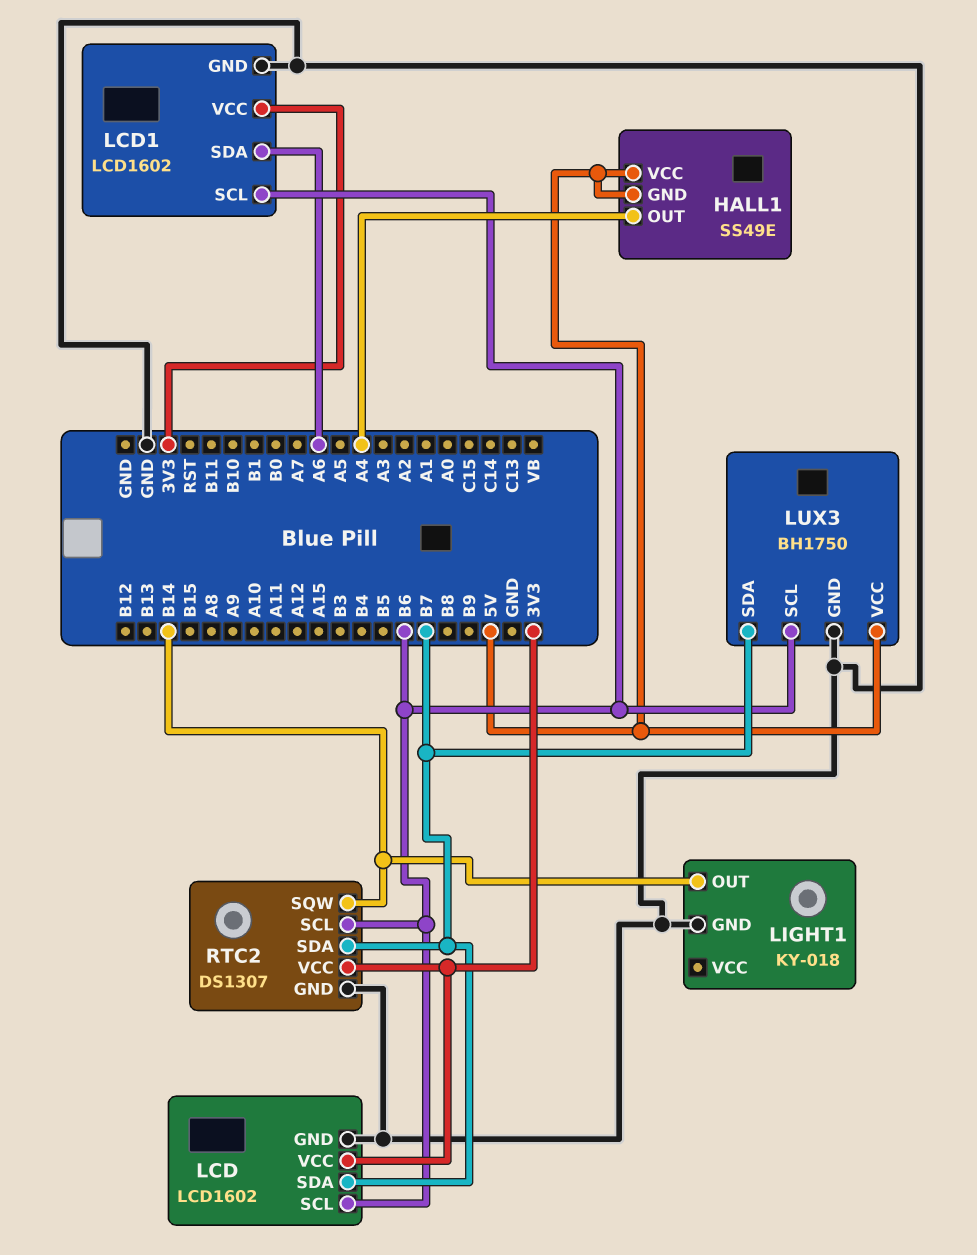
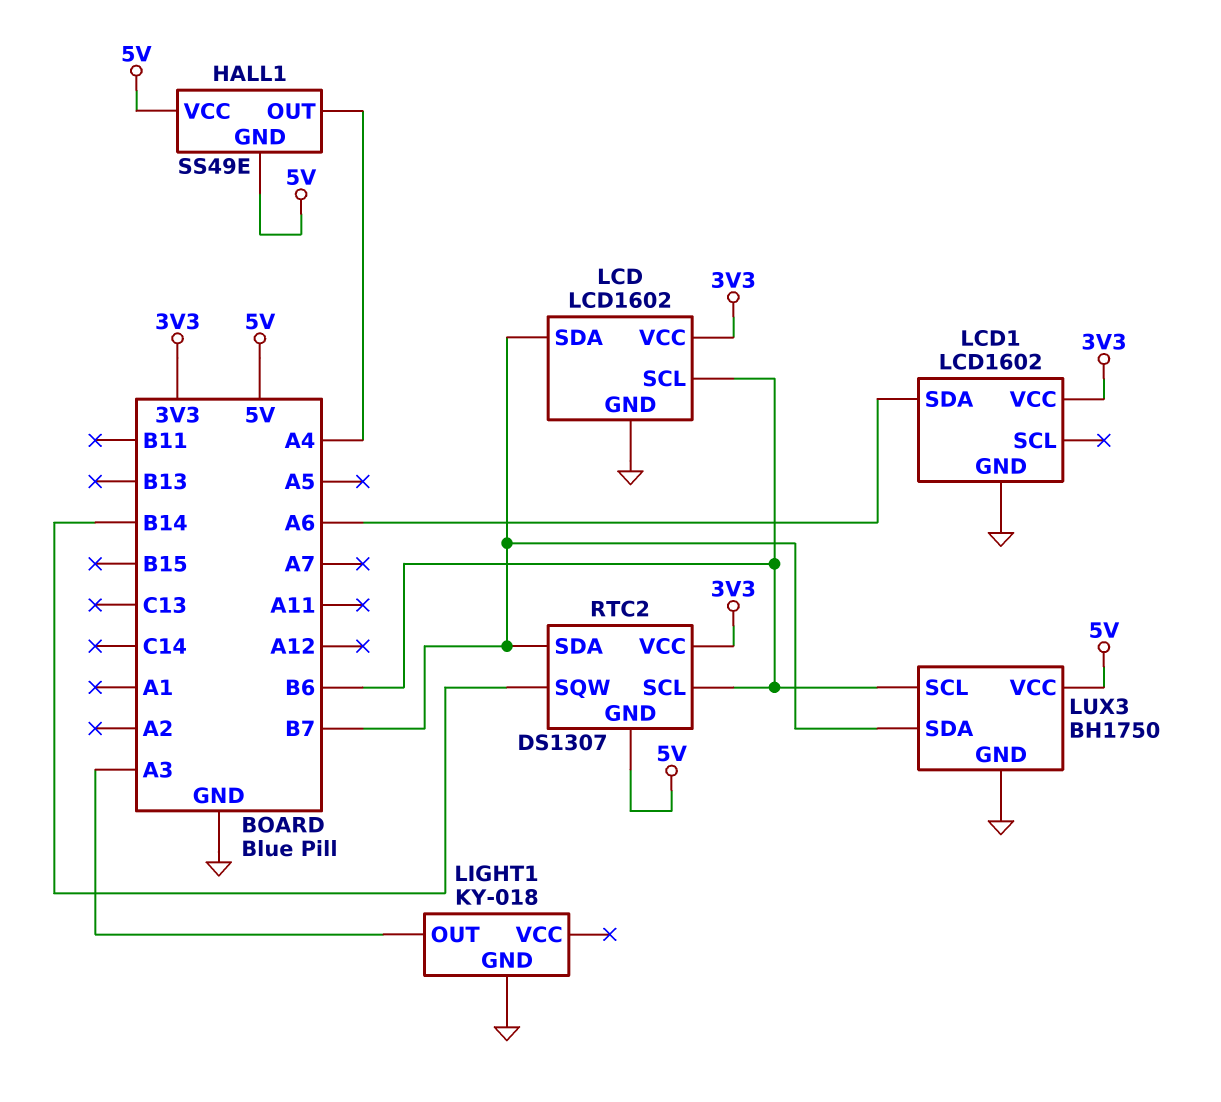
LCD1 pin SCL: B6 -> none
LIGHT1 pin OUT: B14 -> A3
RTC2 pin GND: GND -> 5V

